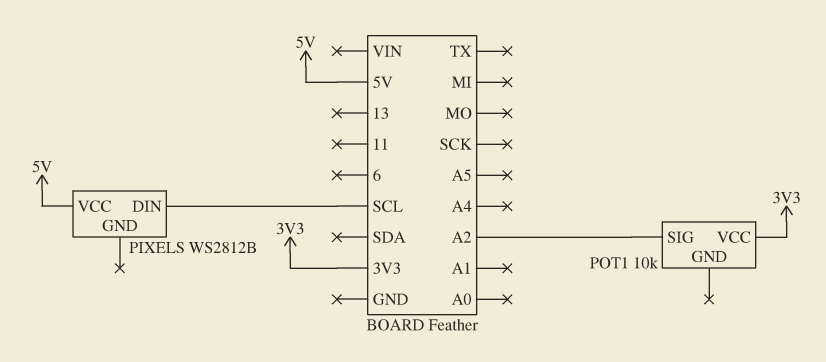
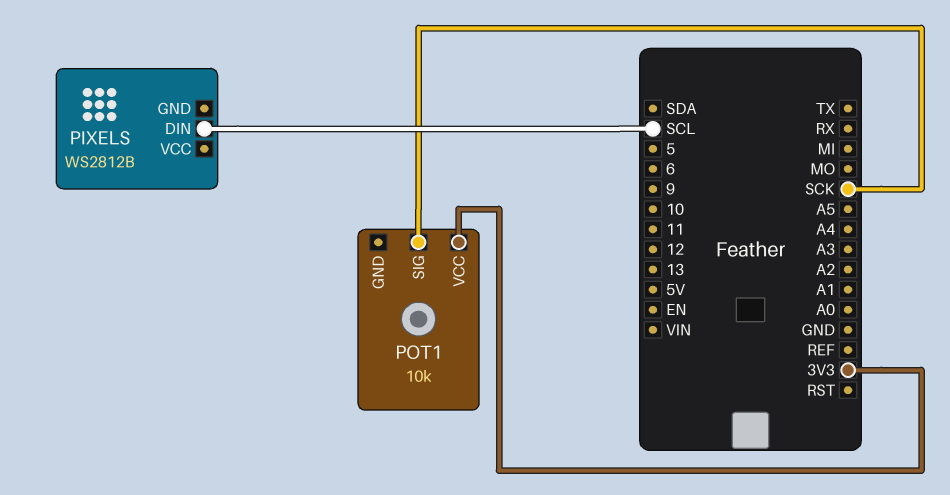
PIXELS pin VCC: 5V -> none
POT1 pin SIG: A2 -> SCK

